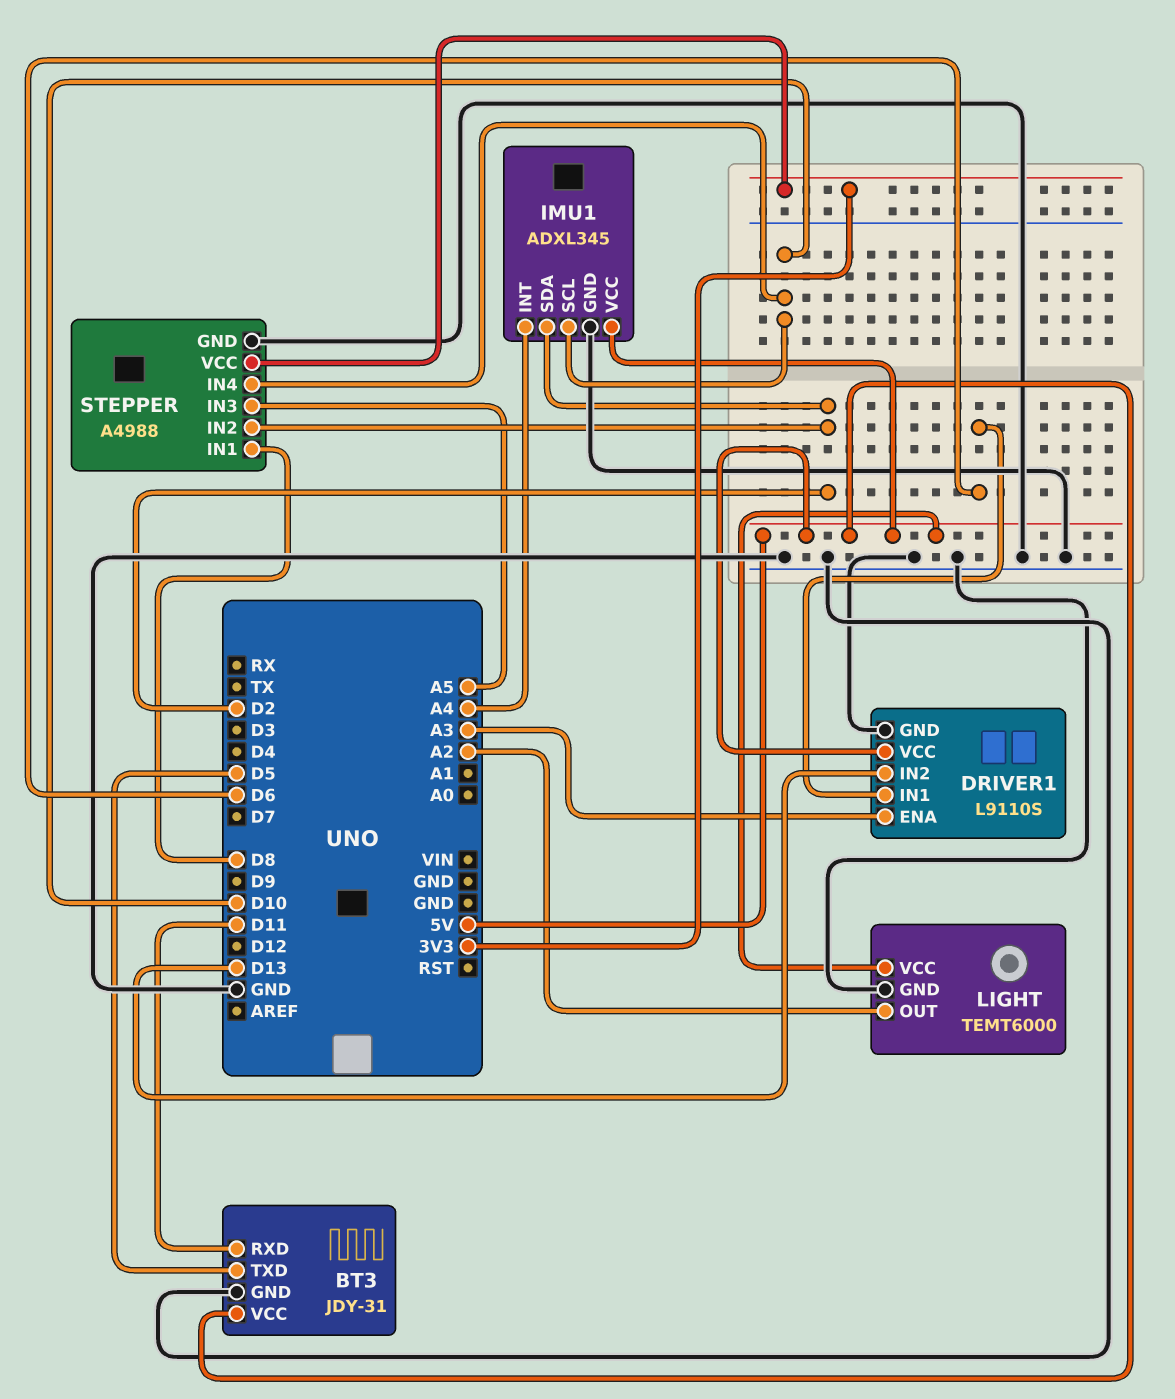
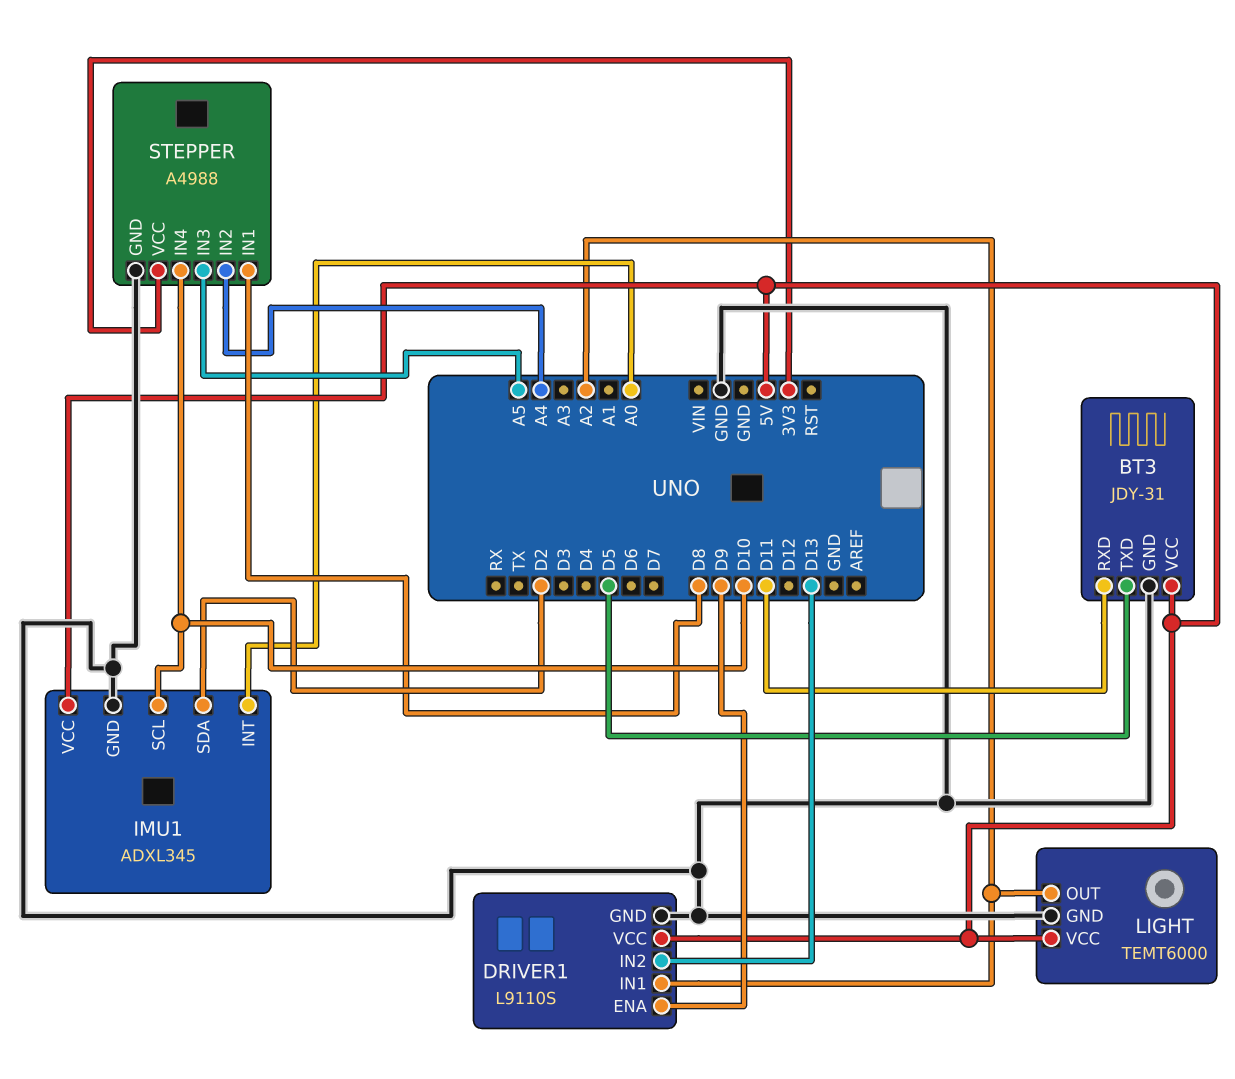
DRIVER1 pin ENA: A3 -> D9
DRIVER1 pin IN1: D6 -> A2
IMU1 pin INT: A4 -> A0
STEPPER pin IN2: D2 -> A4

